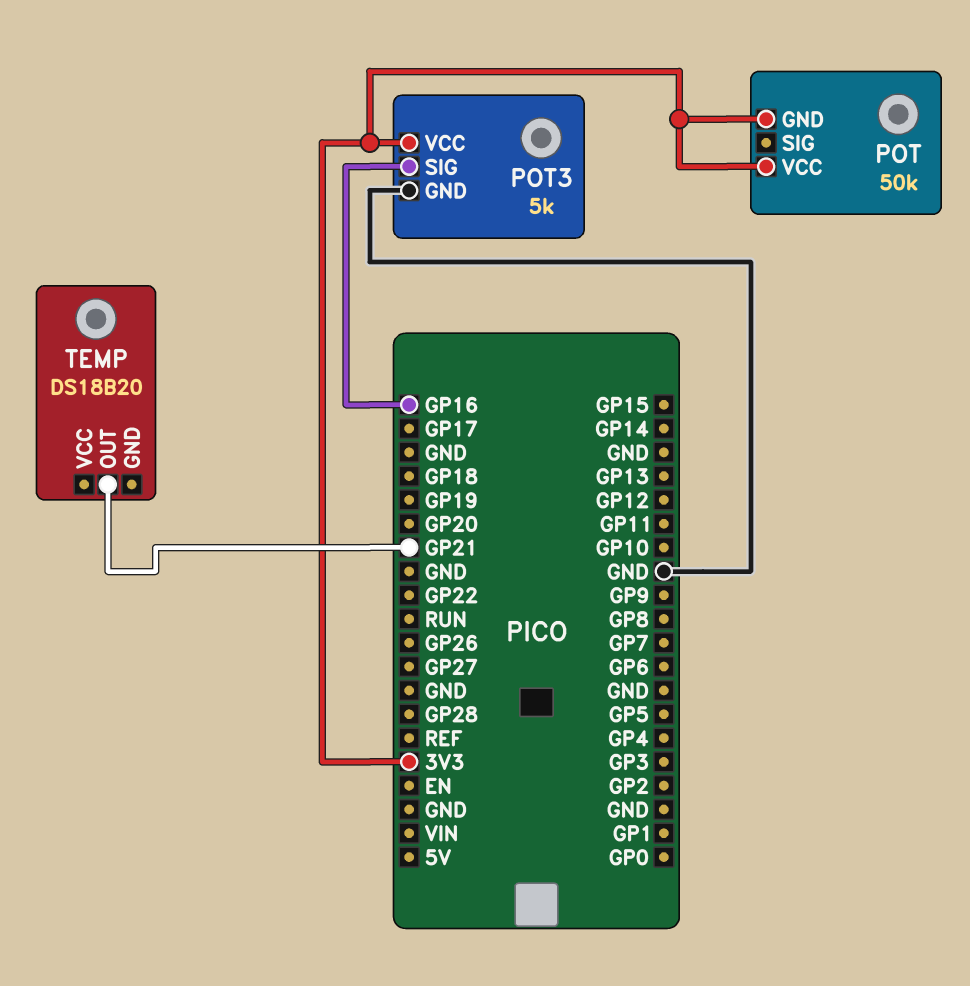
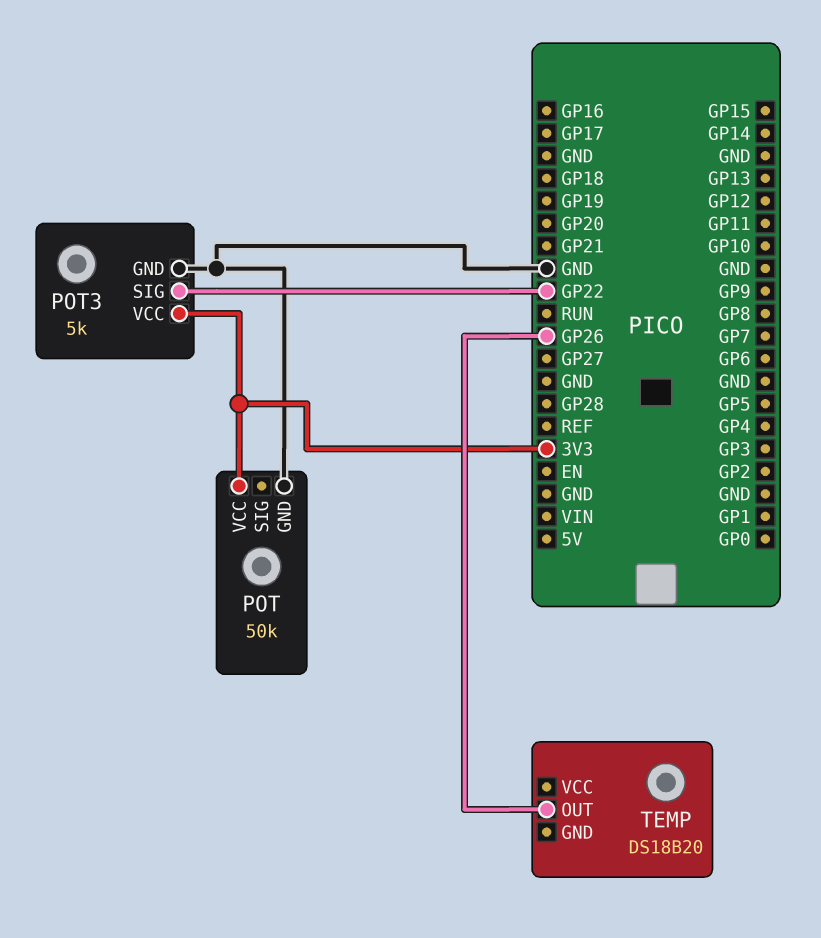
POT pin GND: 3V3 -> GND
POT3 pin SIG: GP16 -> GP22
TEMP pin OUT: GP21 -> GP26

